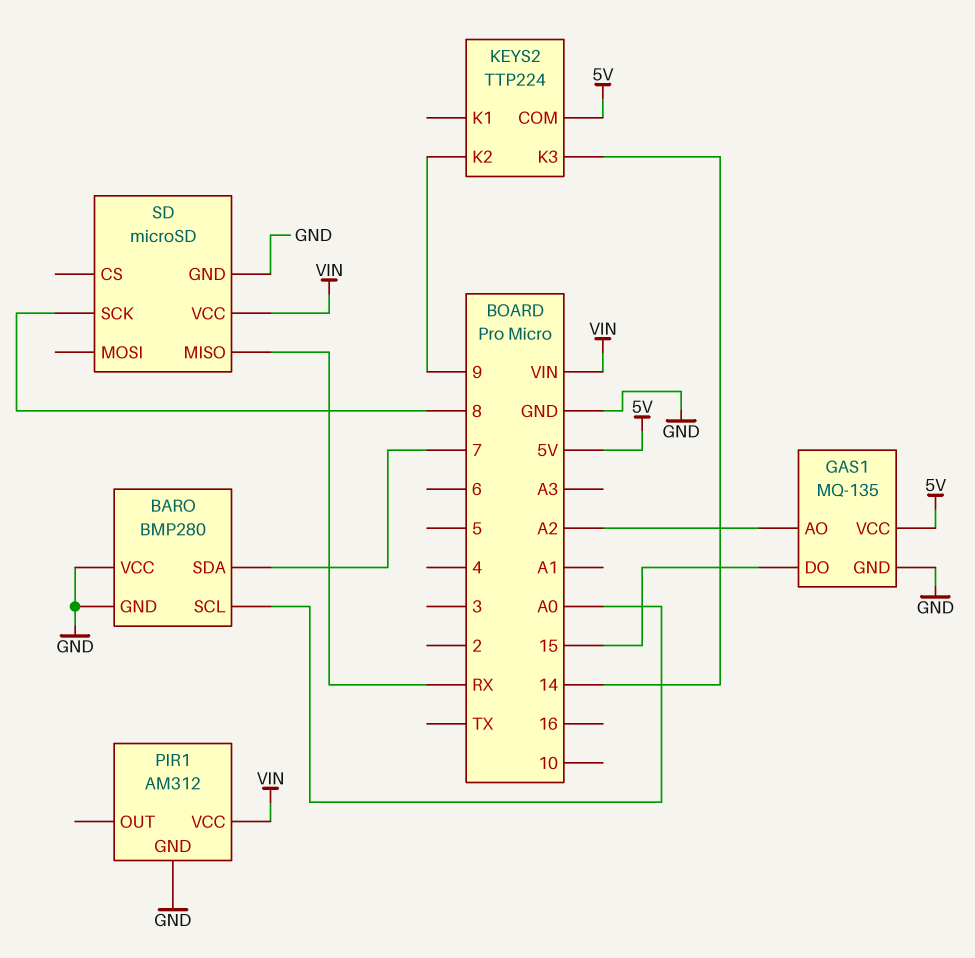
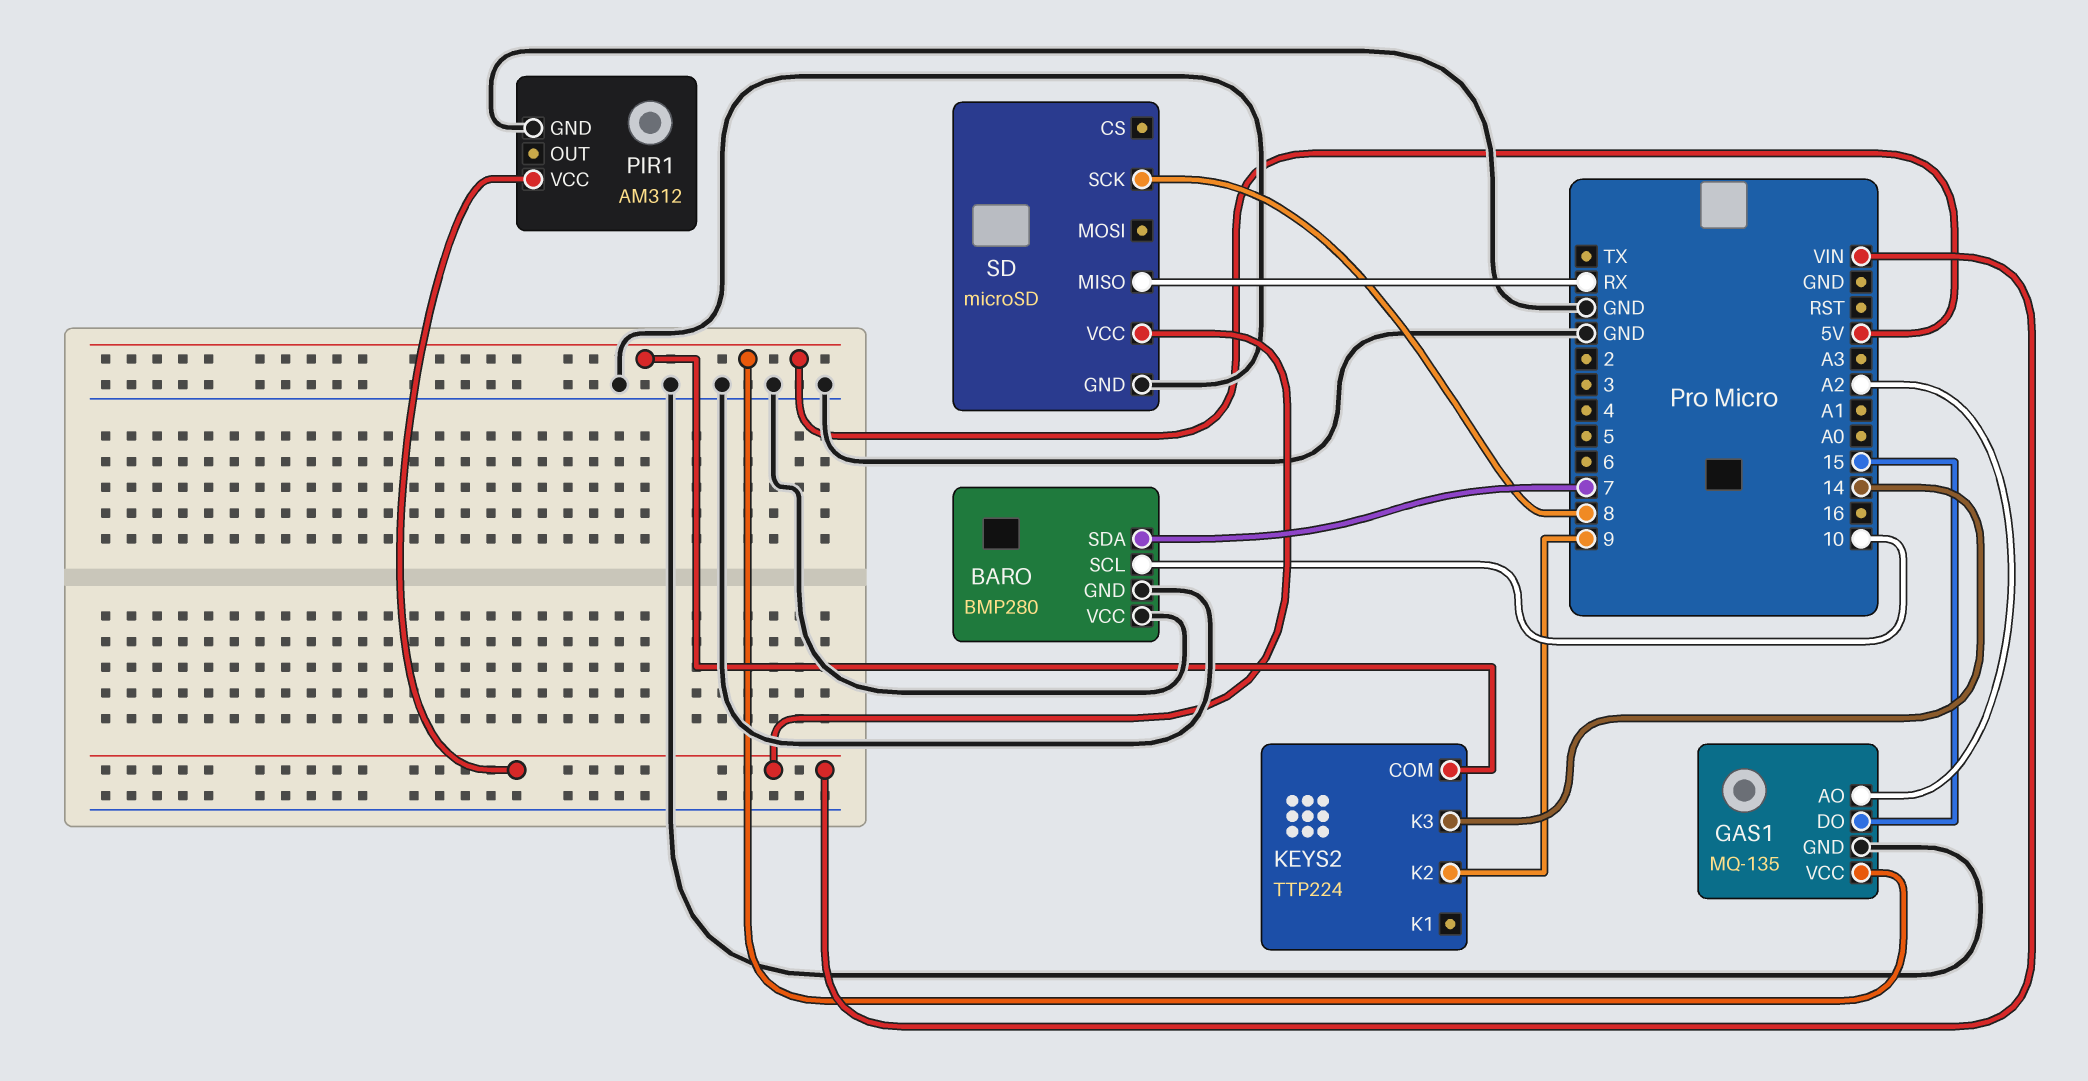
BARO pin SCL: A0 -> 10

